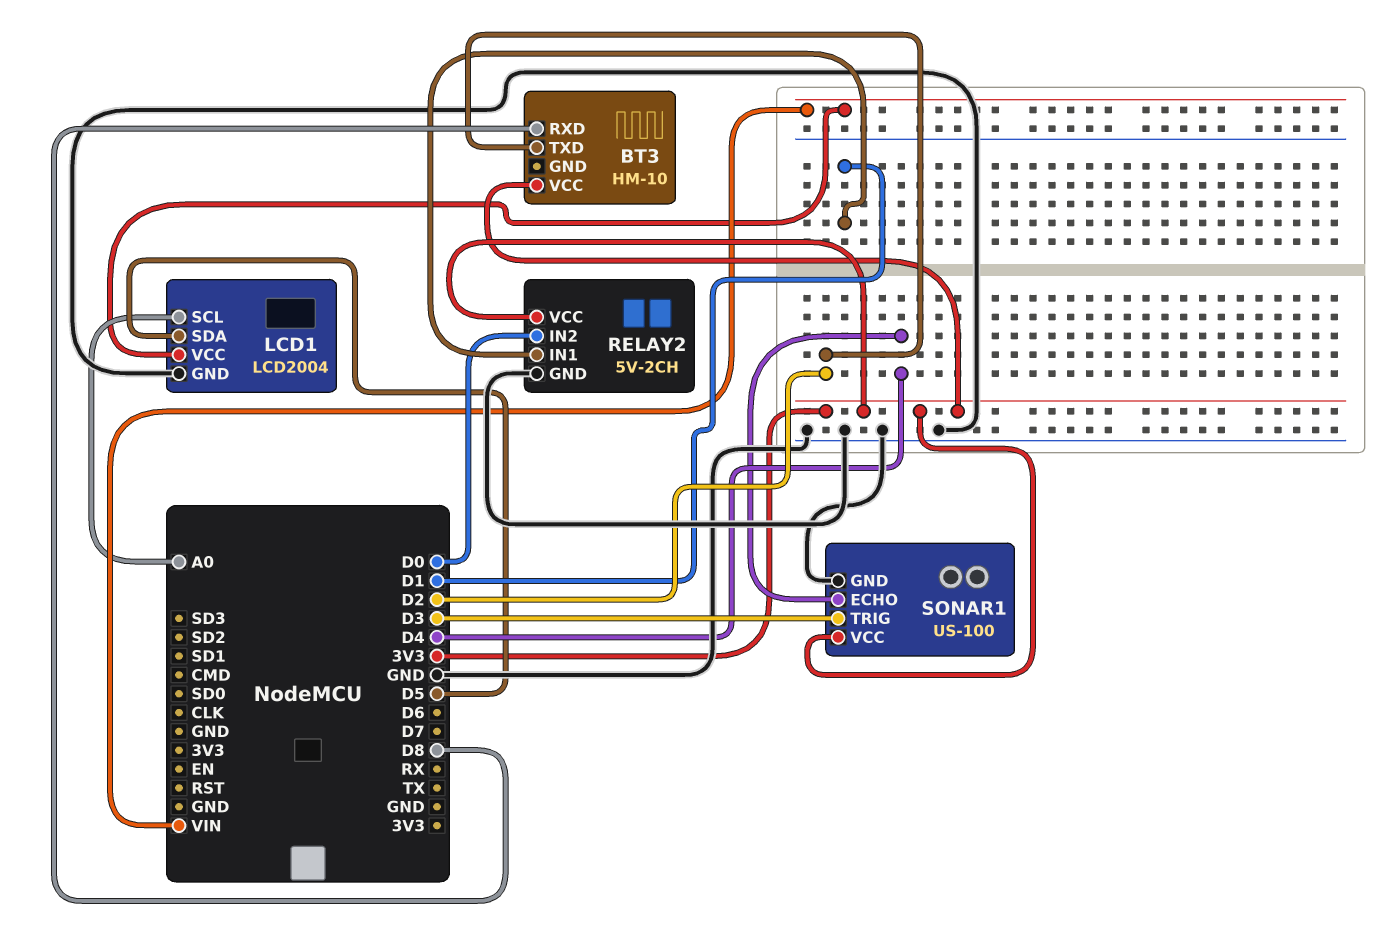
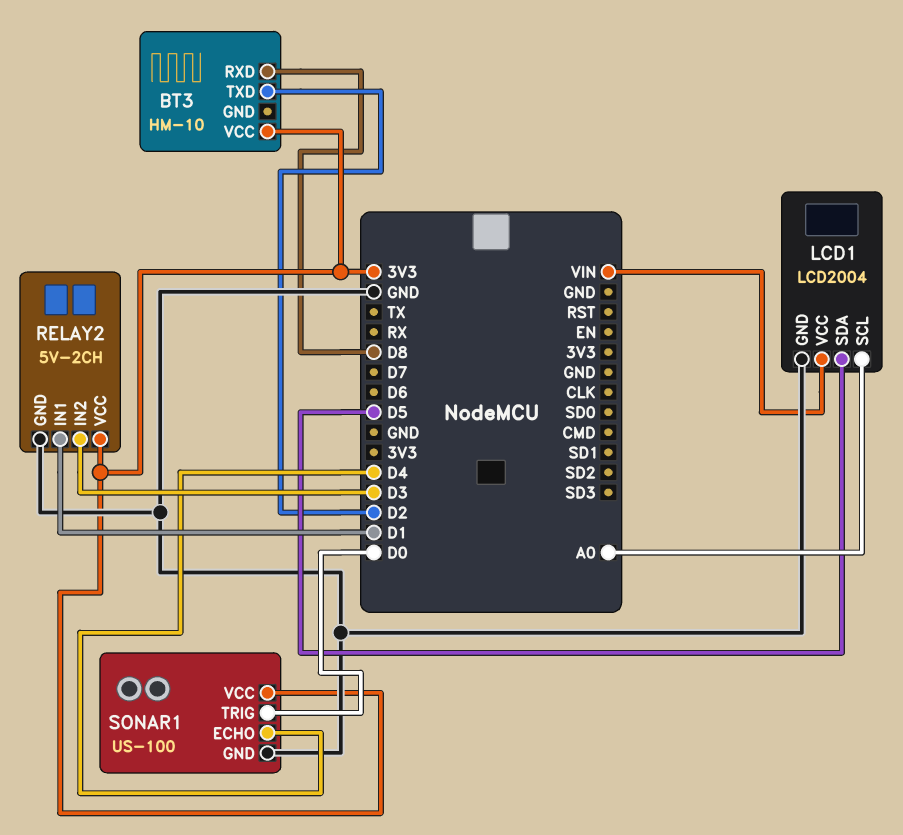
RELAY2 pin IN2: D0 -> D3
SONAR1 pin TRIG: D3 -> D0

